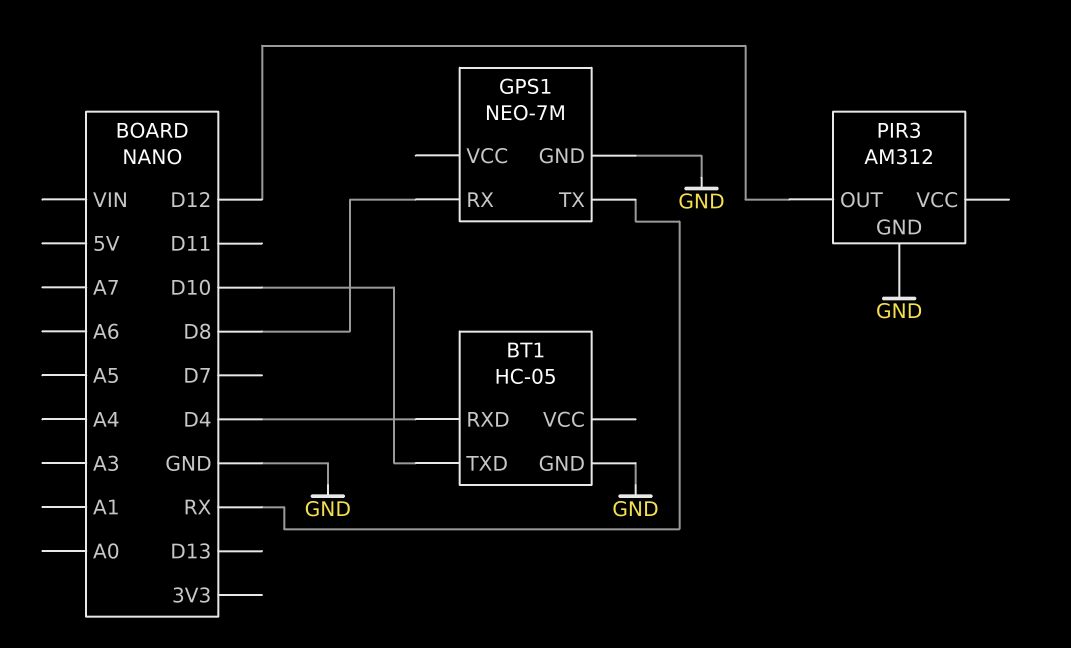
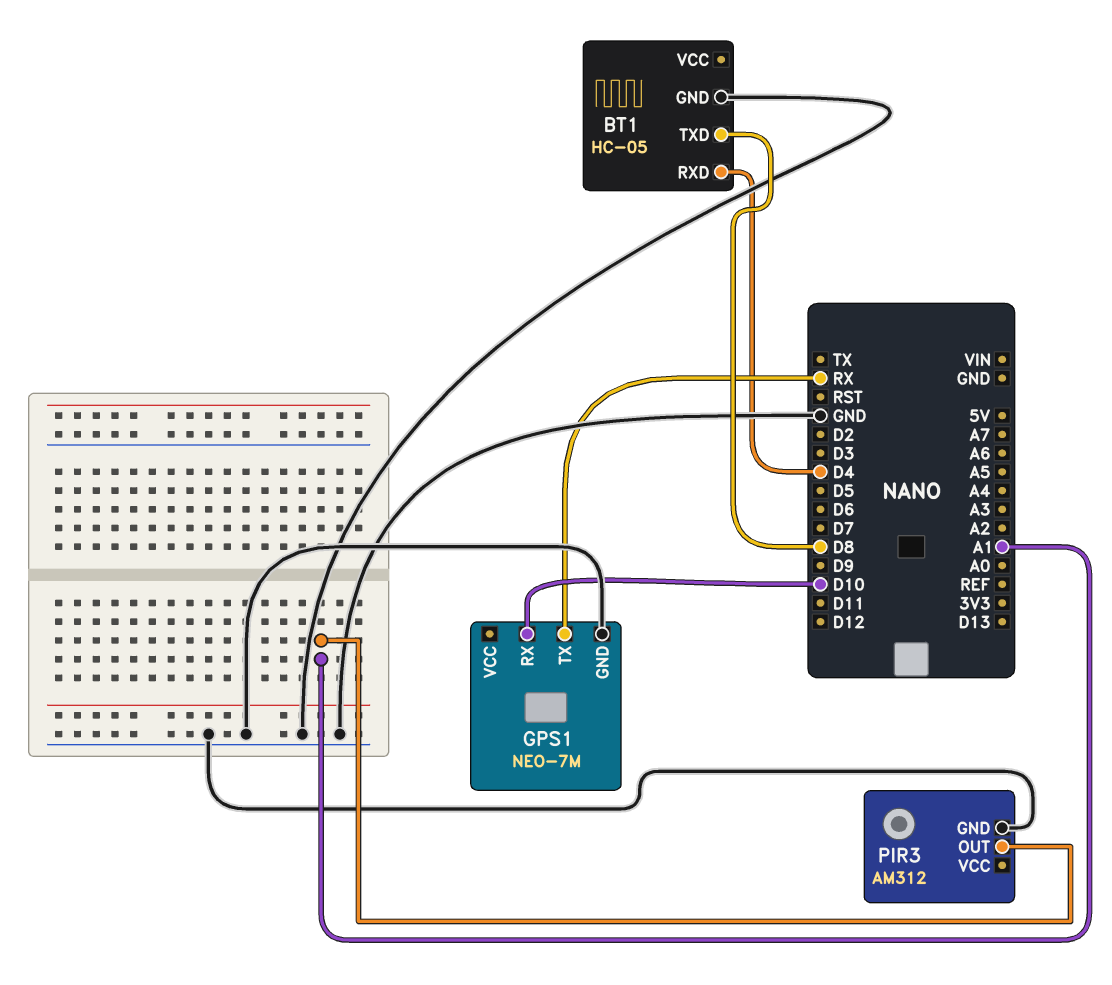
BT1 pin TXD: D10 -> D8
GPS1 pin RX: D8 -> D10
PIR3 pin OUT: D12 -> A1

